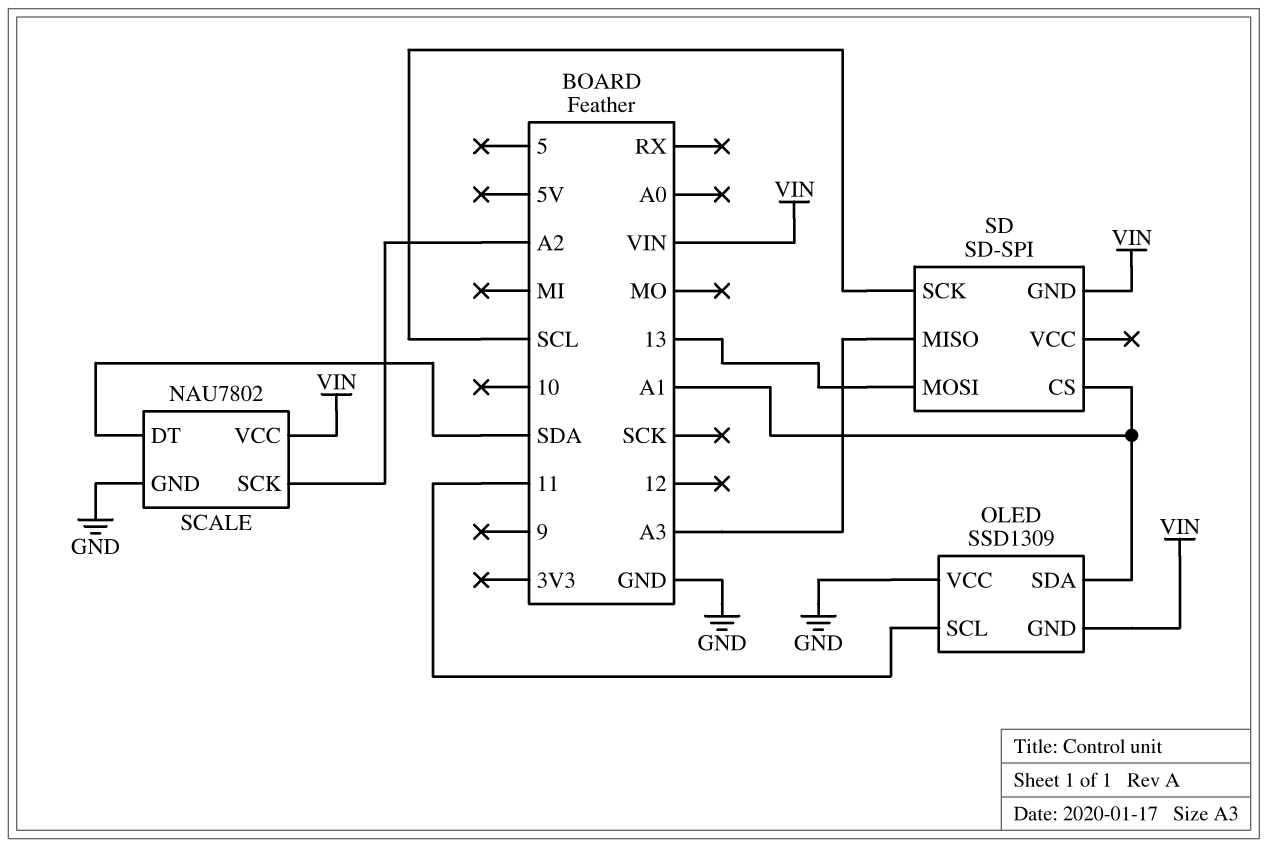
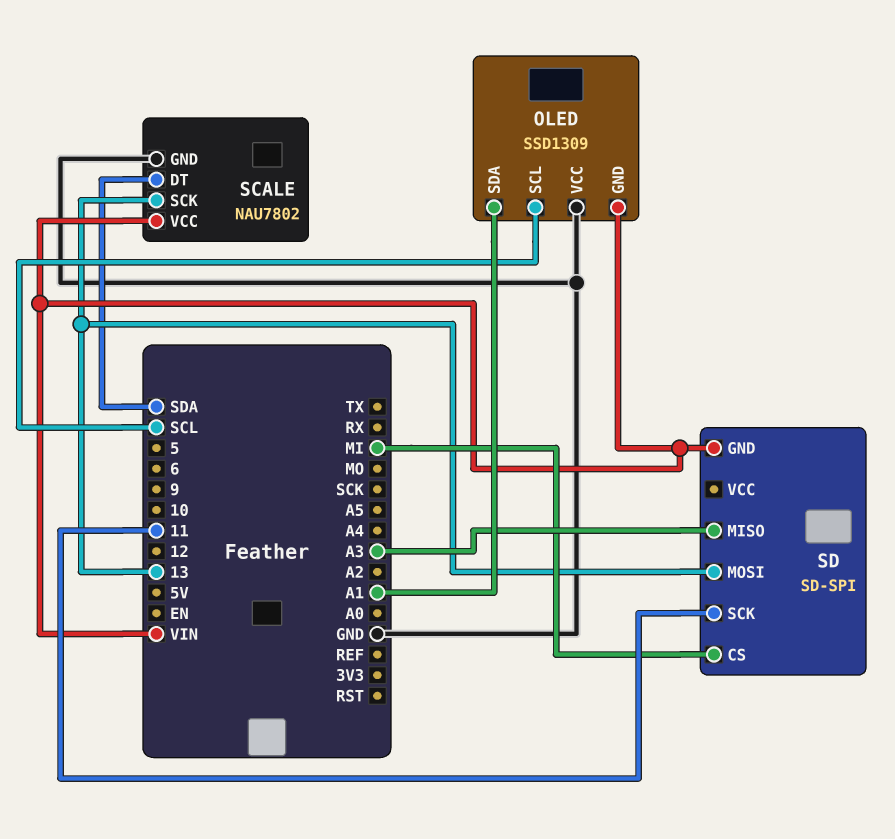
OLED pin SCL: 11 -> SCL
SCALE pin SCK: A2 -> 13
SD pin CS: A1 -> MI
SD pin SCK: SCL -> 11

